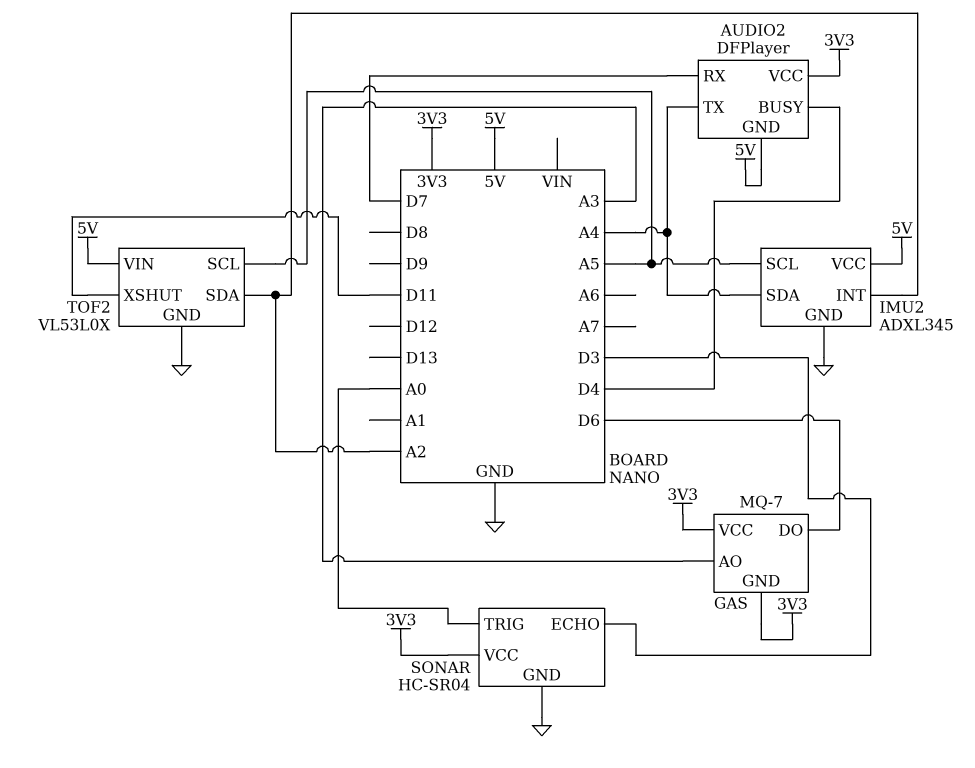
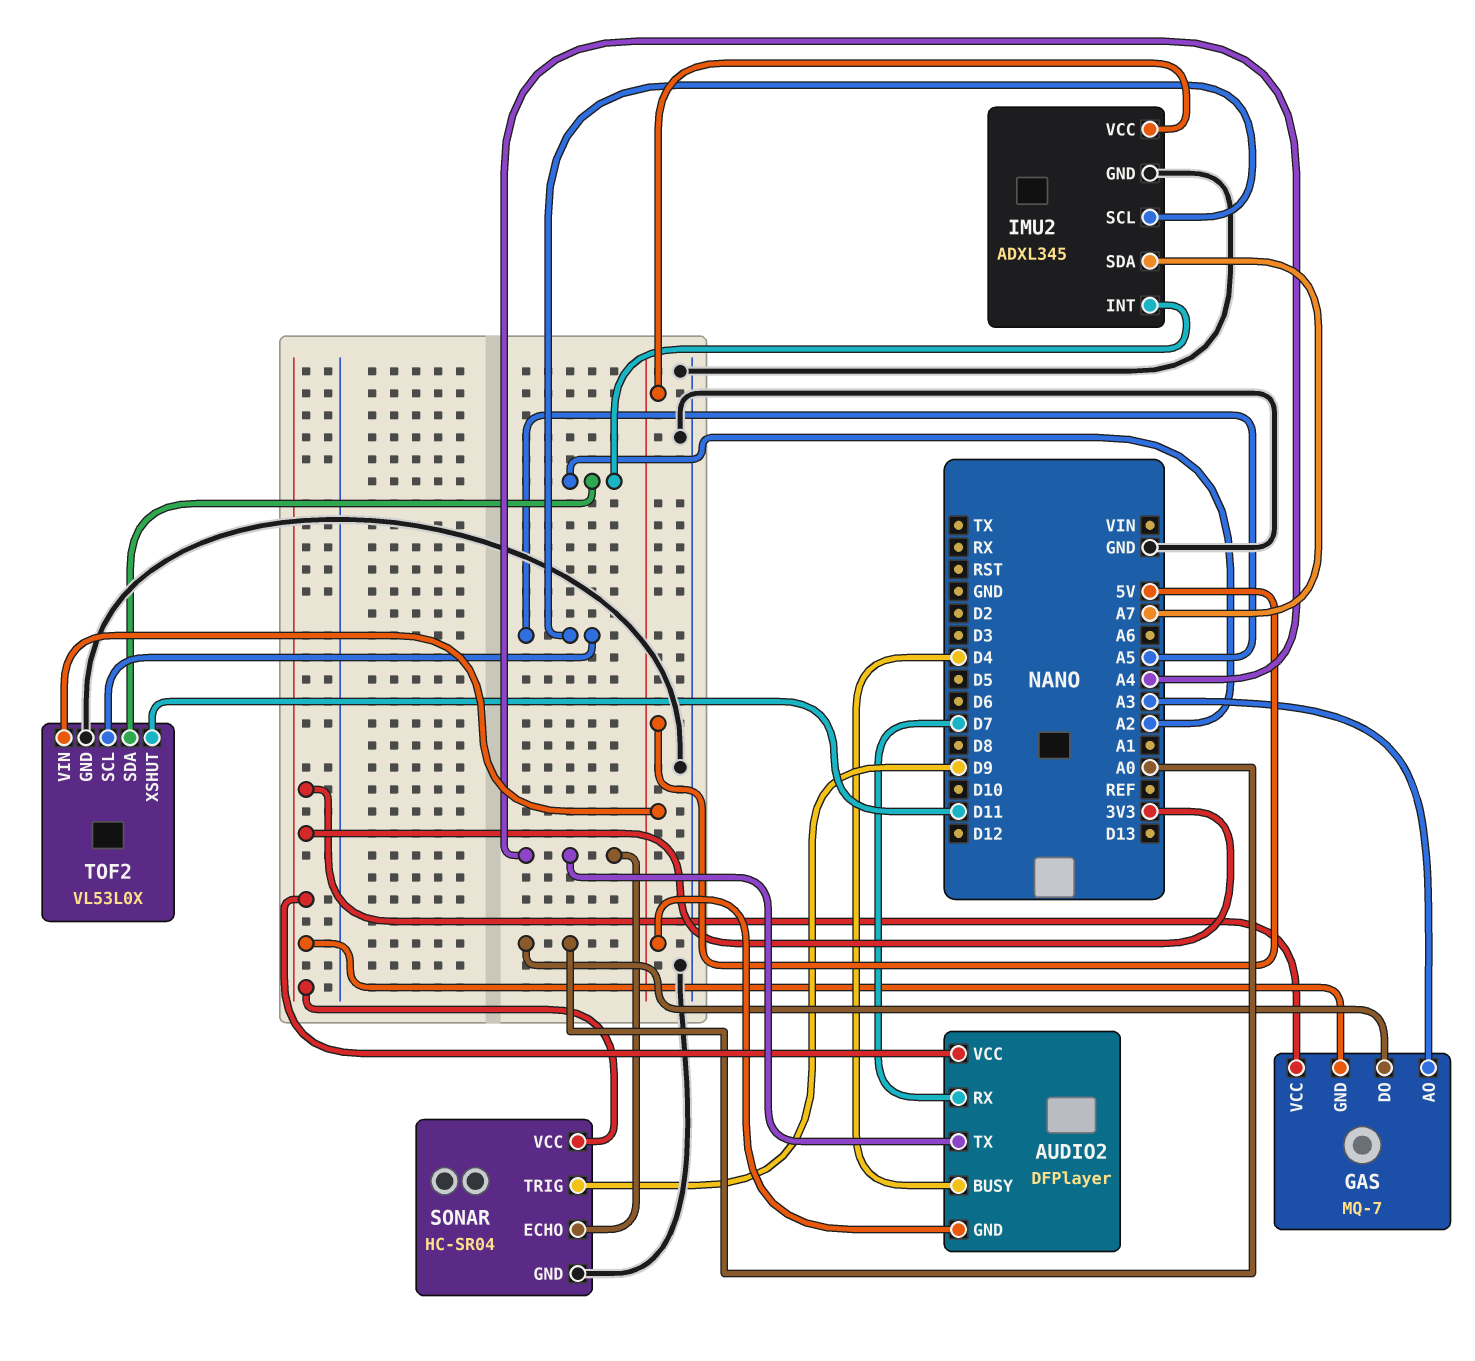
GAS pin DO: D6 -> A0
IMU2 pin SDA: A4 -> A7
SONAR pin ECHO: D3 -> A4
SONAR pin TRIG: A0 -> D9

